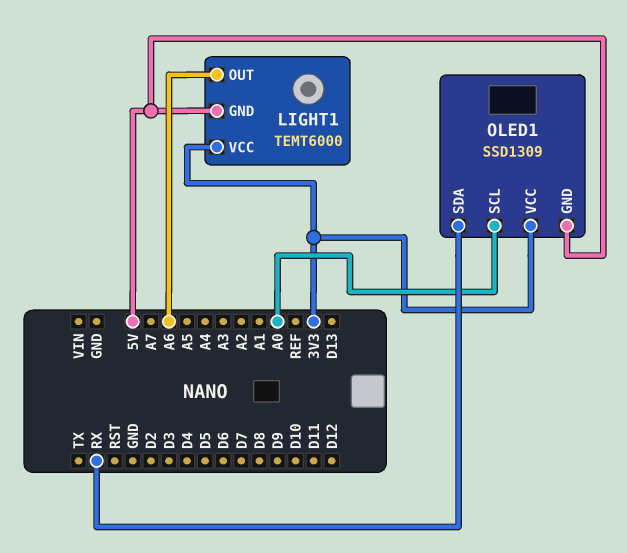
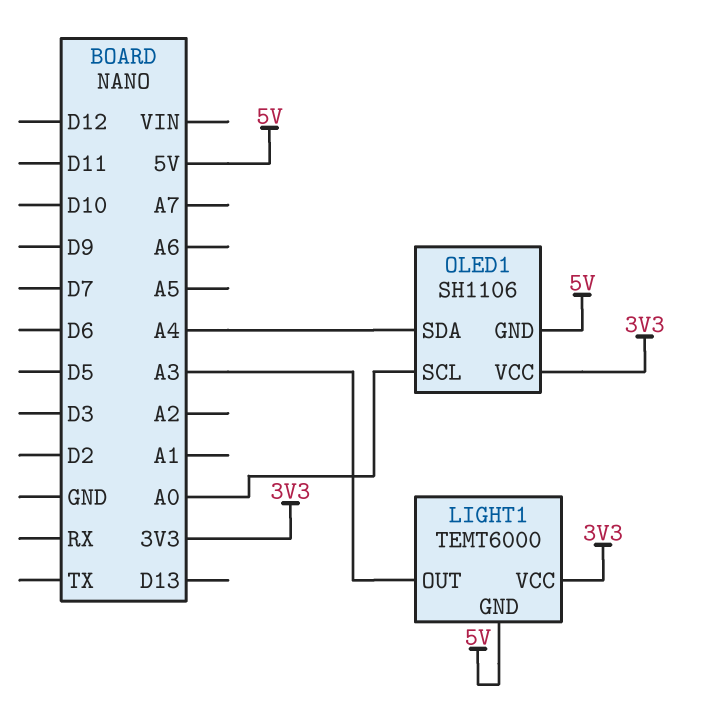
LIGHT1 pin OUT: A6 -> A3
OLED1: SSD1309 -> SH1106
OLED1 pin SDA: RX -> A4

